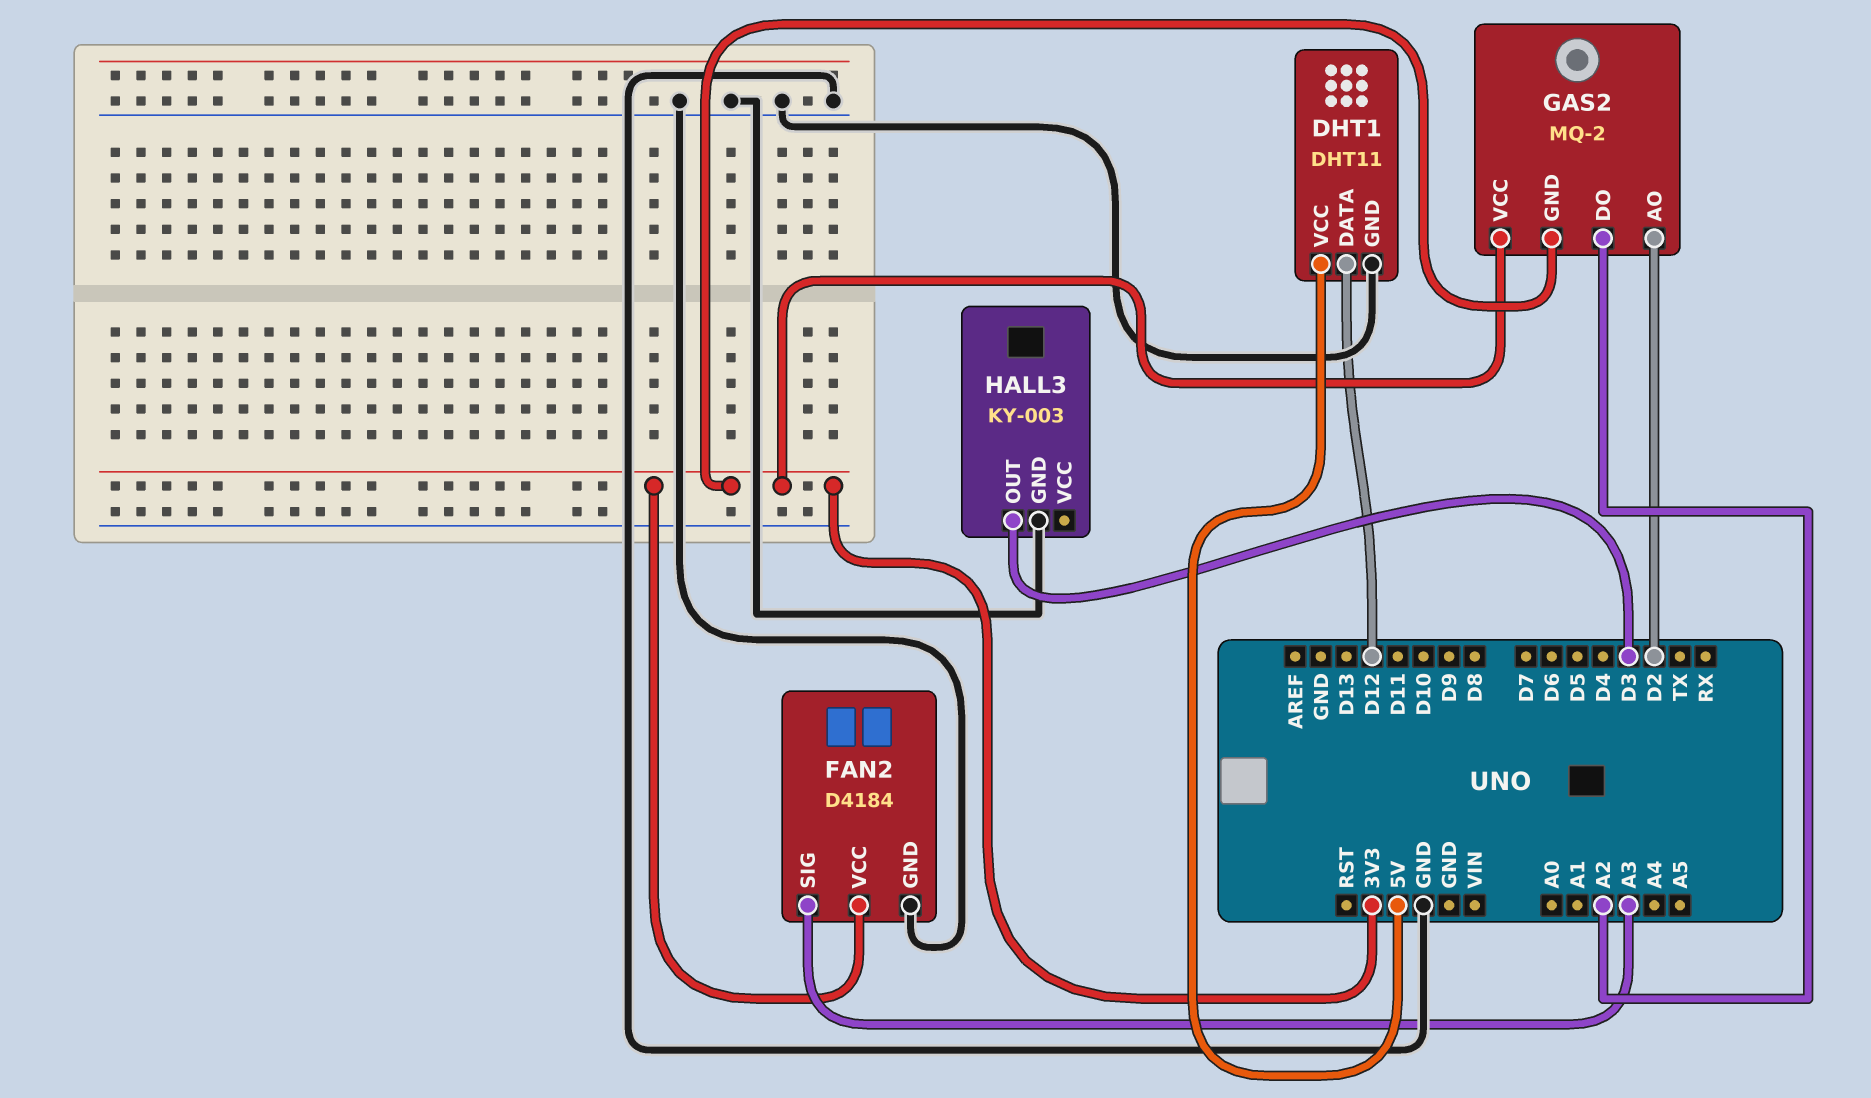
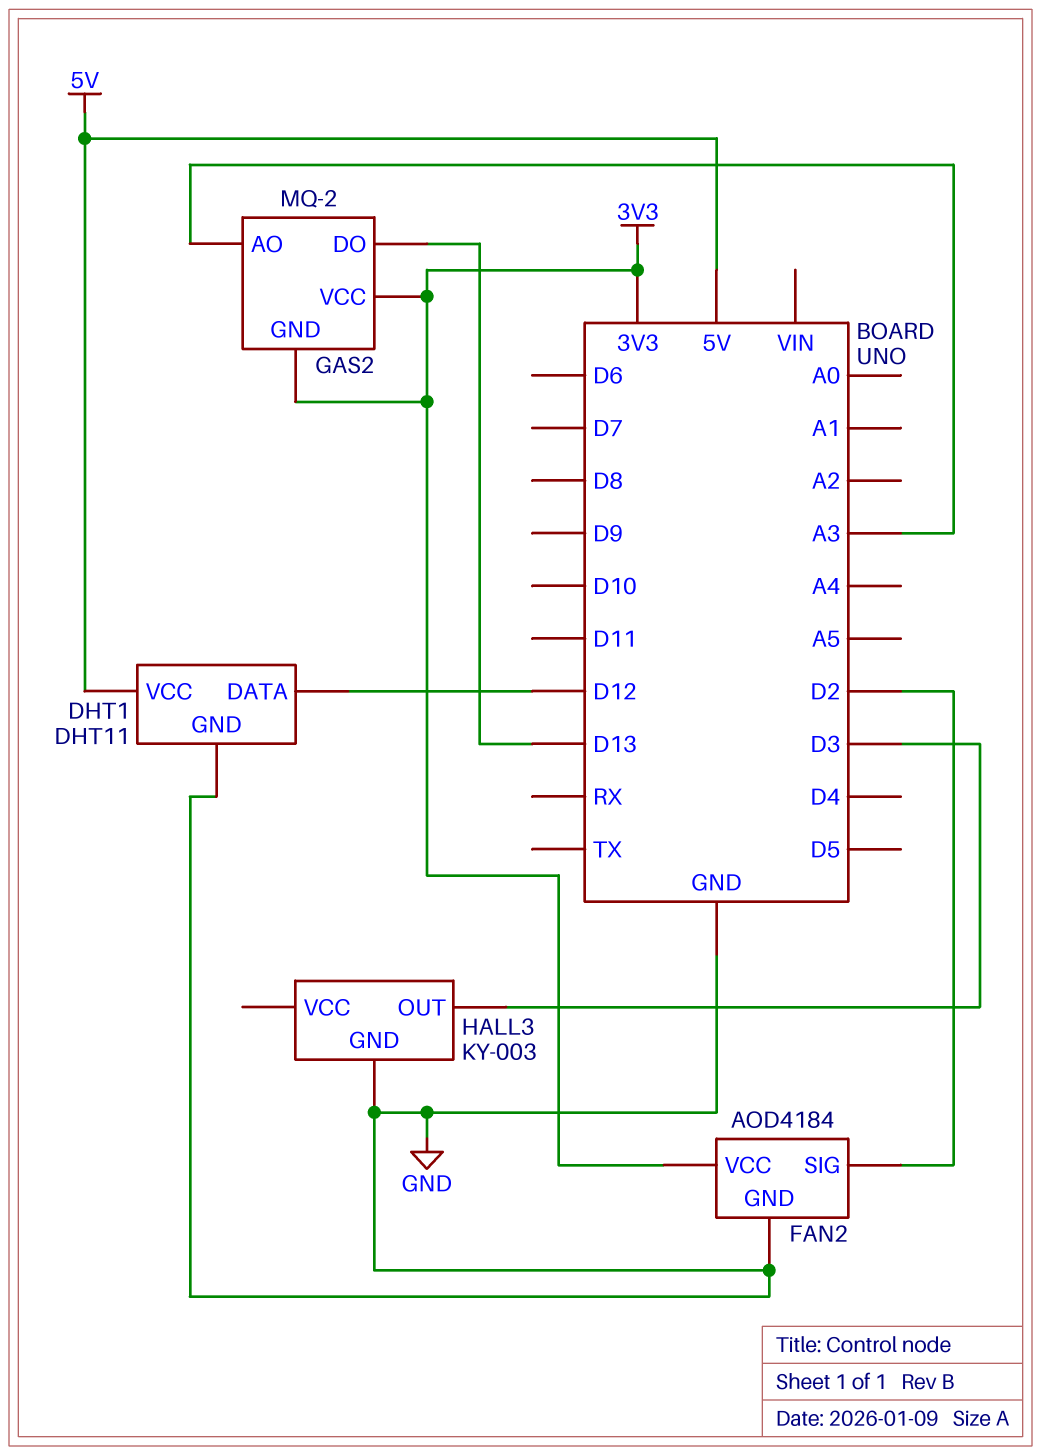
FAN2: D4184 -> AOD4184
FAN2 pin SIG: A3 -> D2
GAS2 pin AO: D2 -> A3
GAS2 pin DO: A2 -> D13

